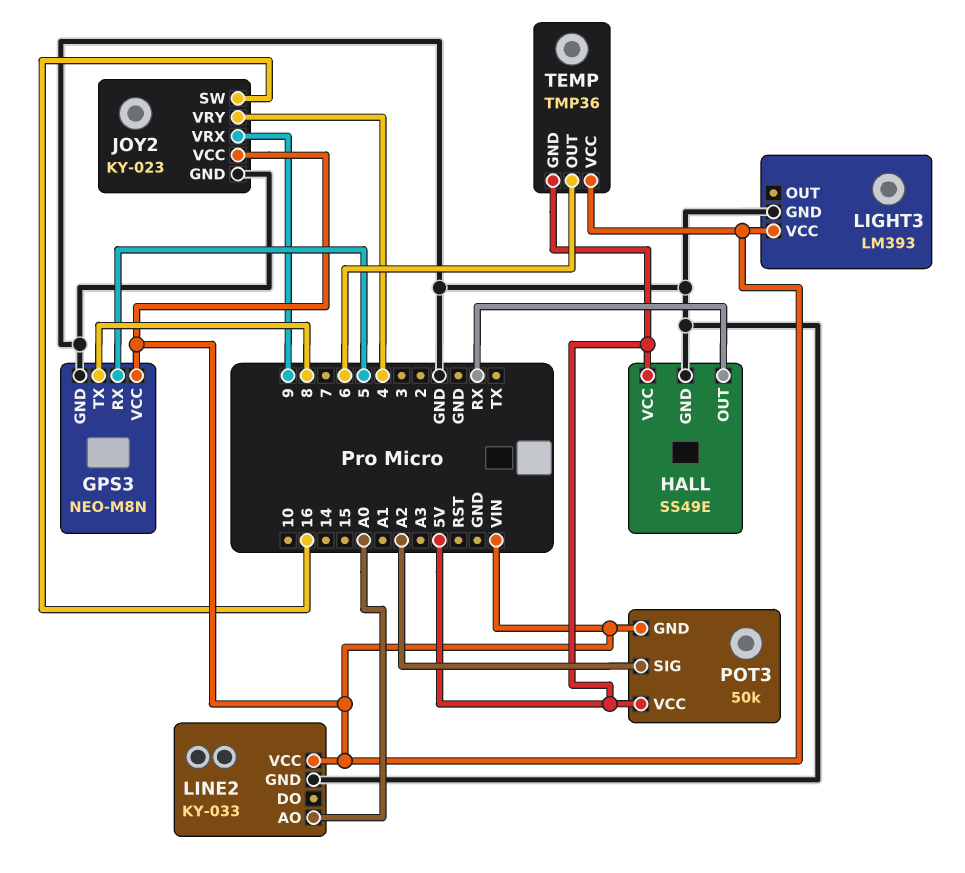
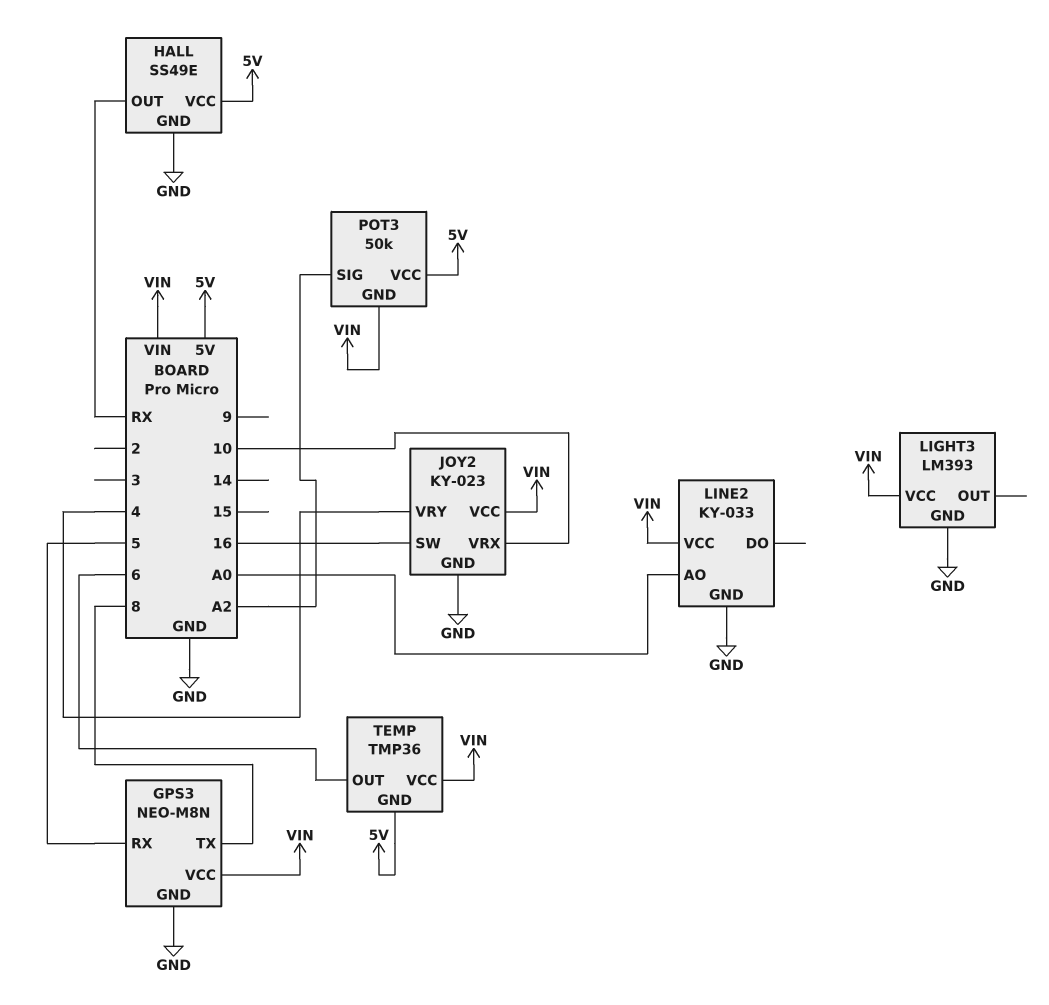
JOY2 pin VRX: 9 -> 10

